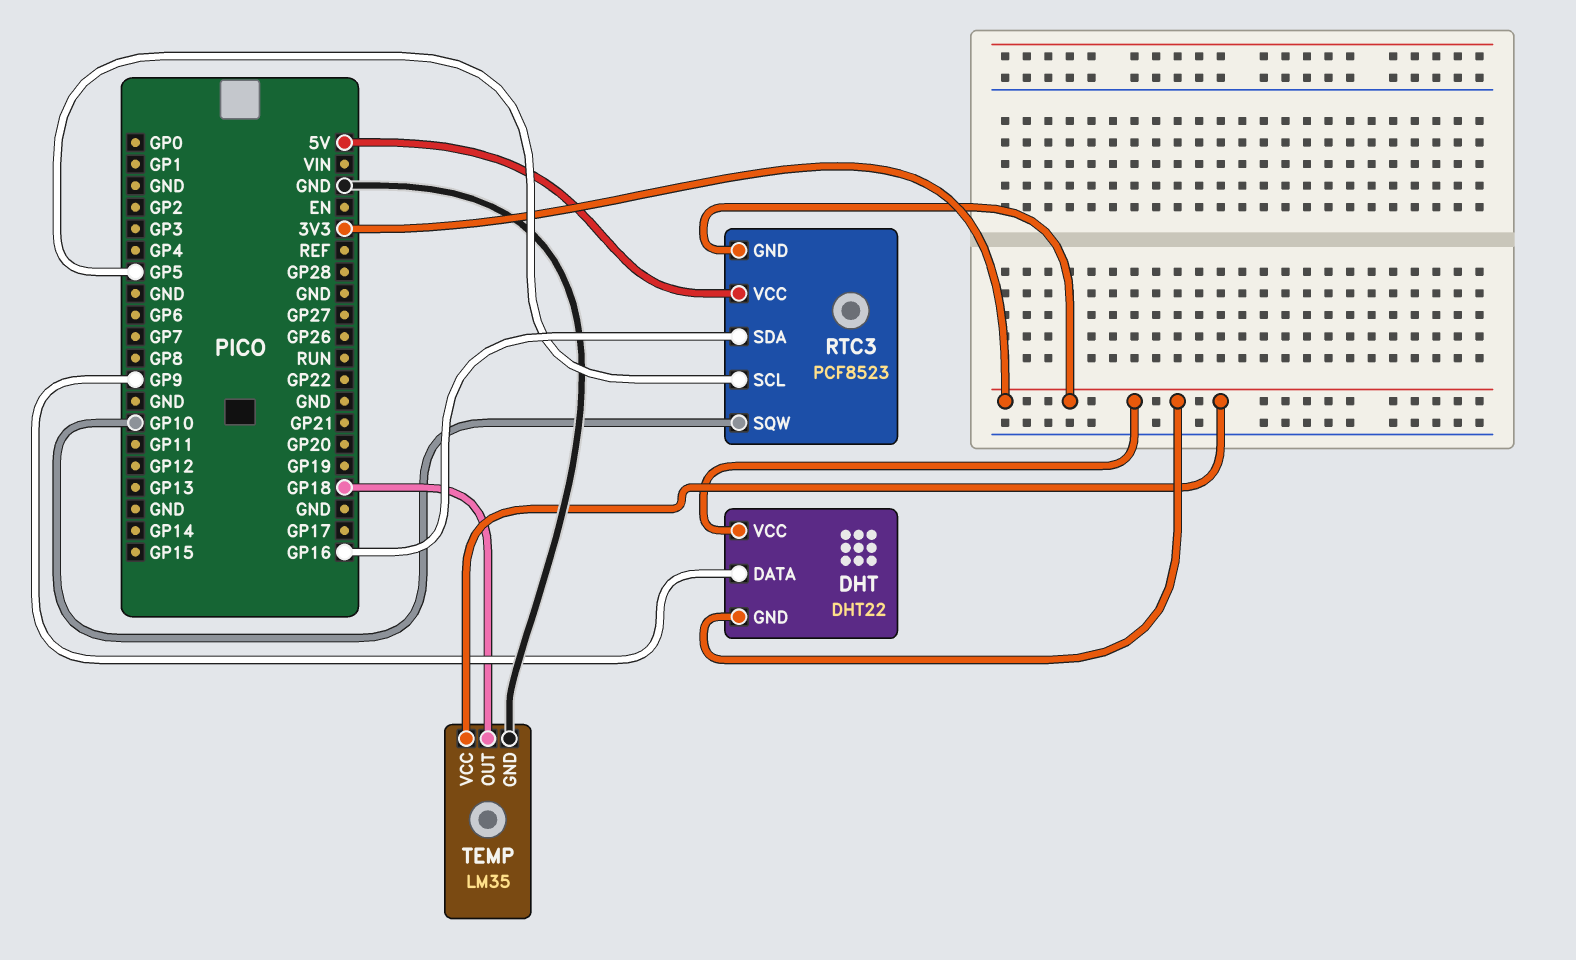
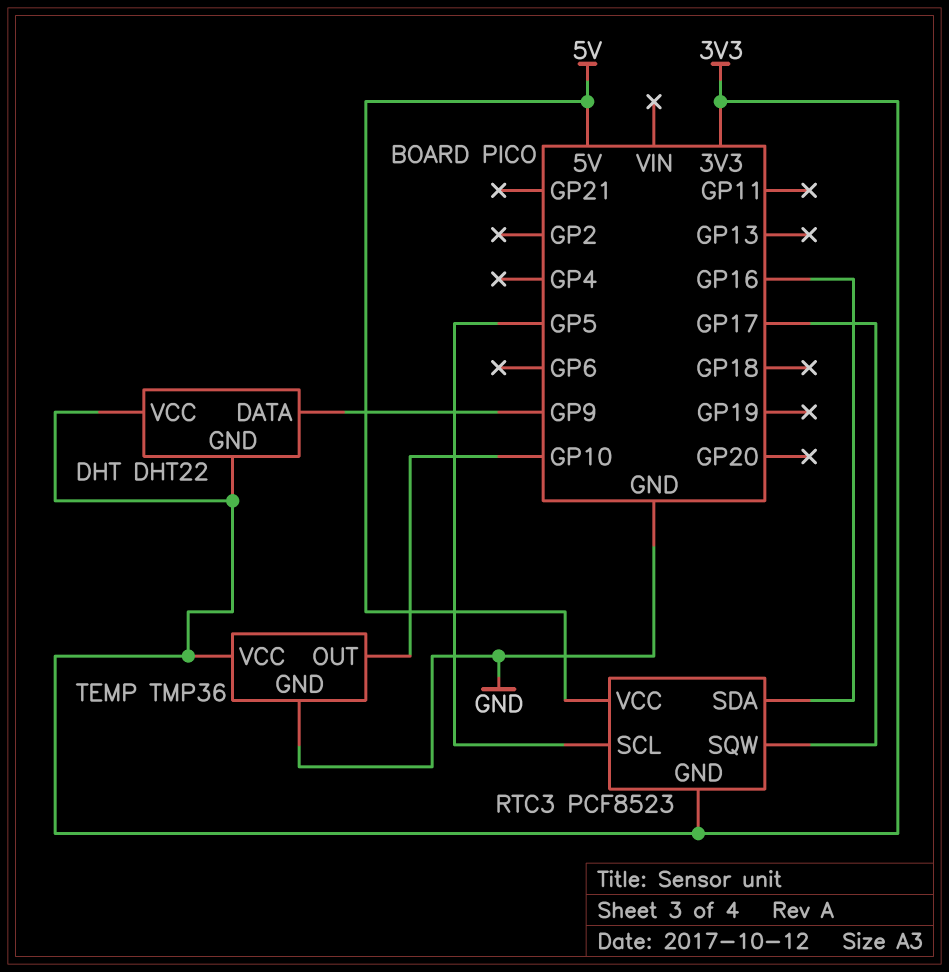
RTC3 pin SQW: GP10 -> GP17
TEMP: LM35 -> TMP36
TEMP pin OUT: GP18 -> GP10

